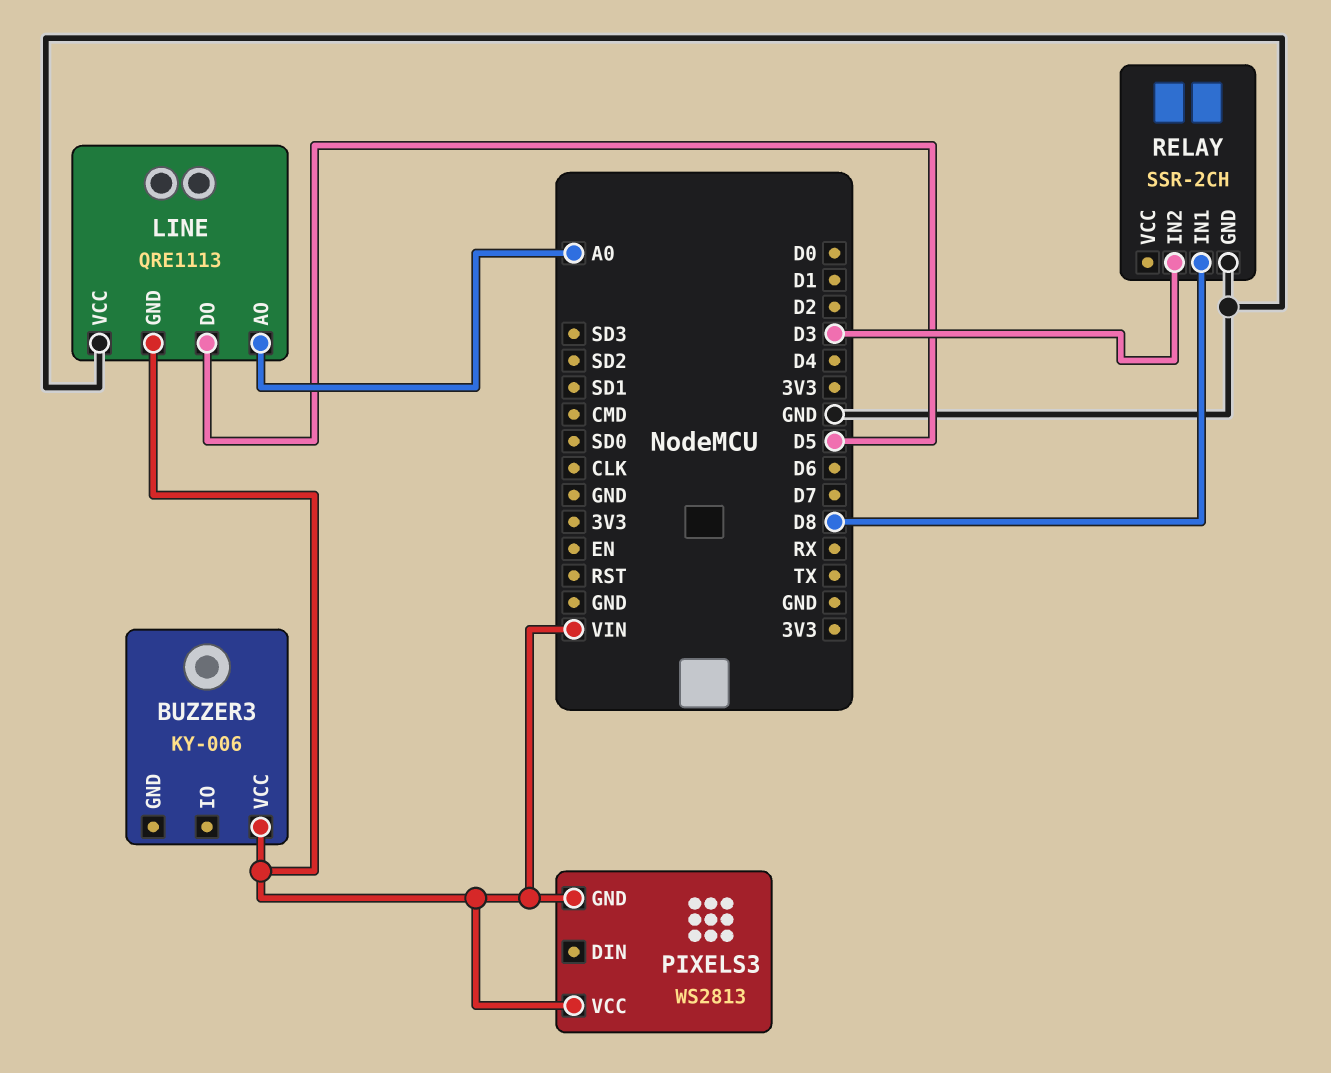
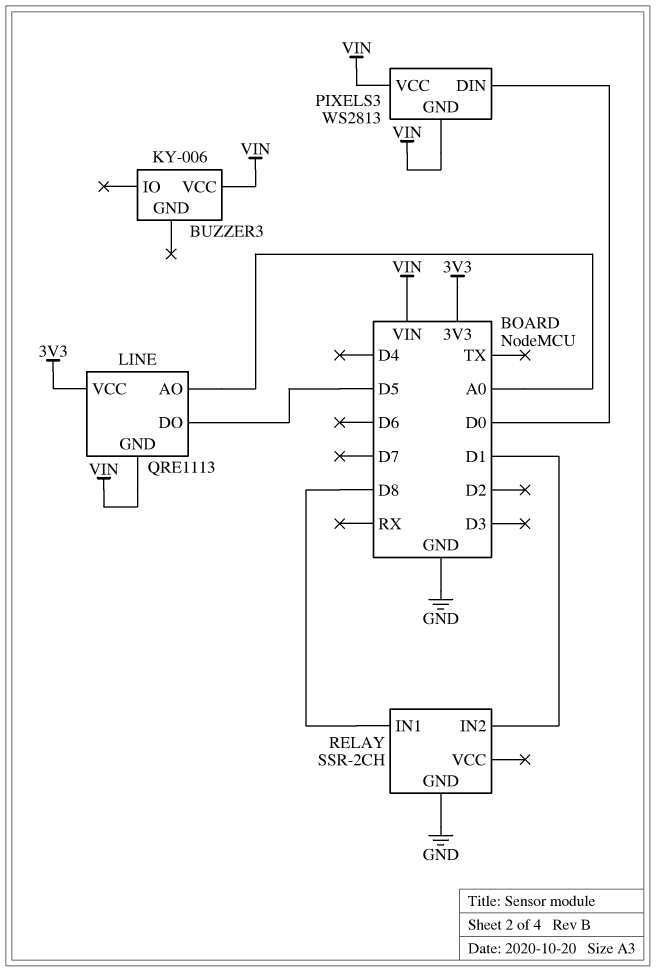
LINE pin VCC: GND -> 3V3
PIXELS3 pin DIN: none -> D0
RELAY pin IN2: D3 -> D1

